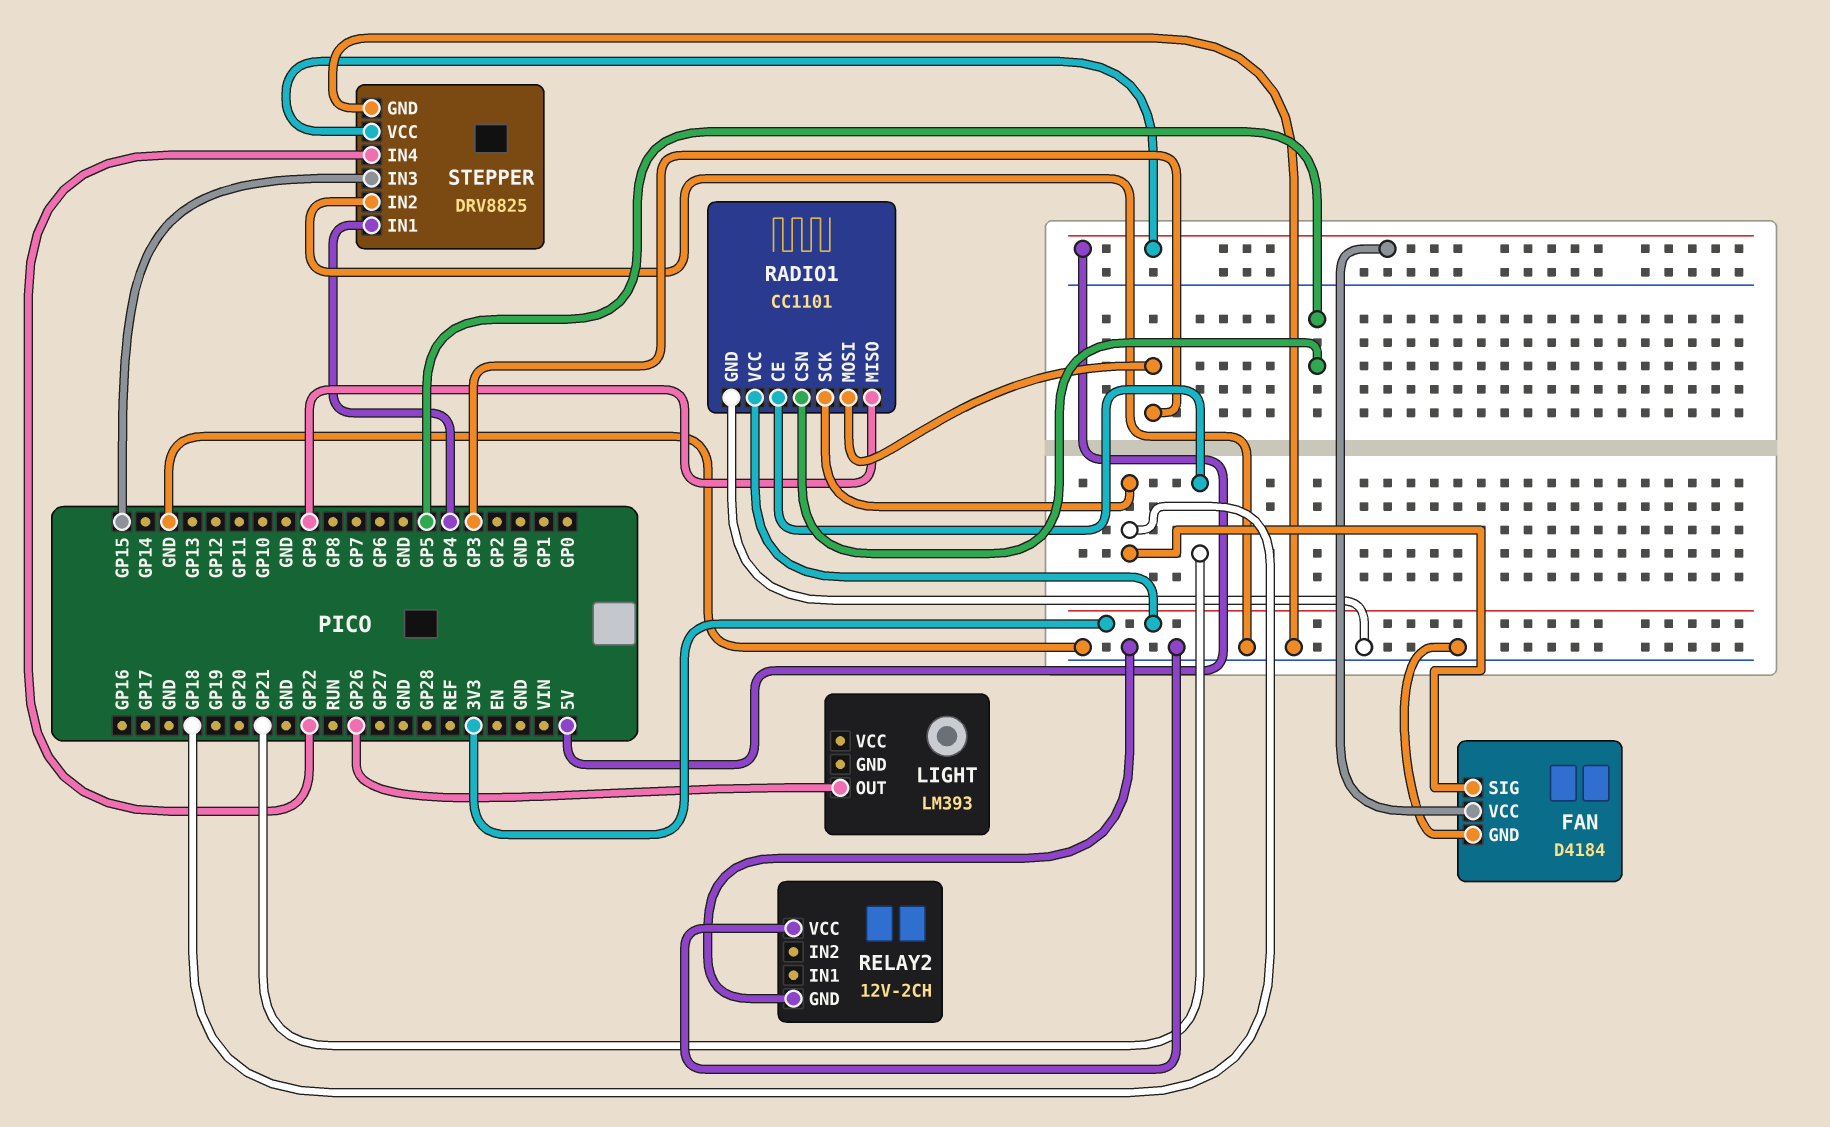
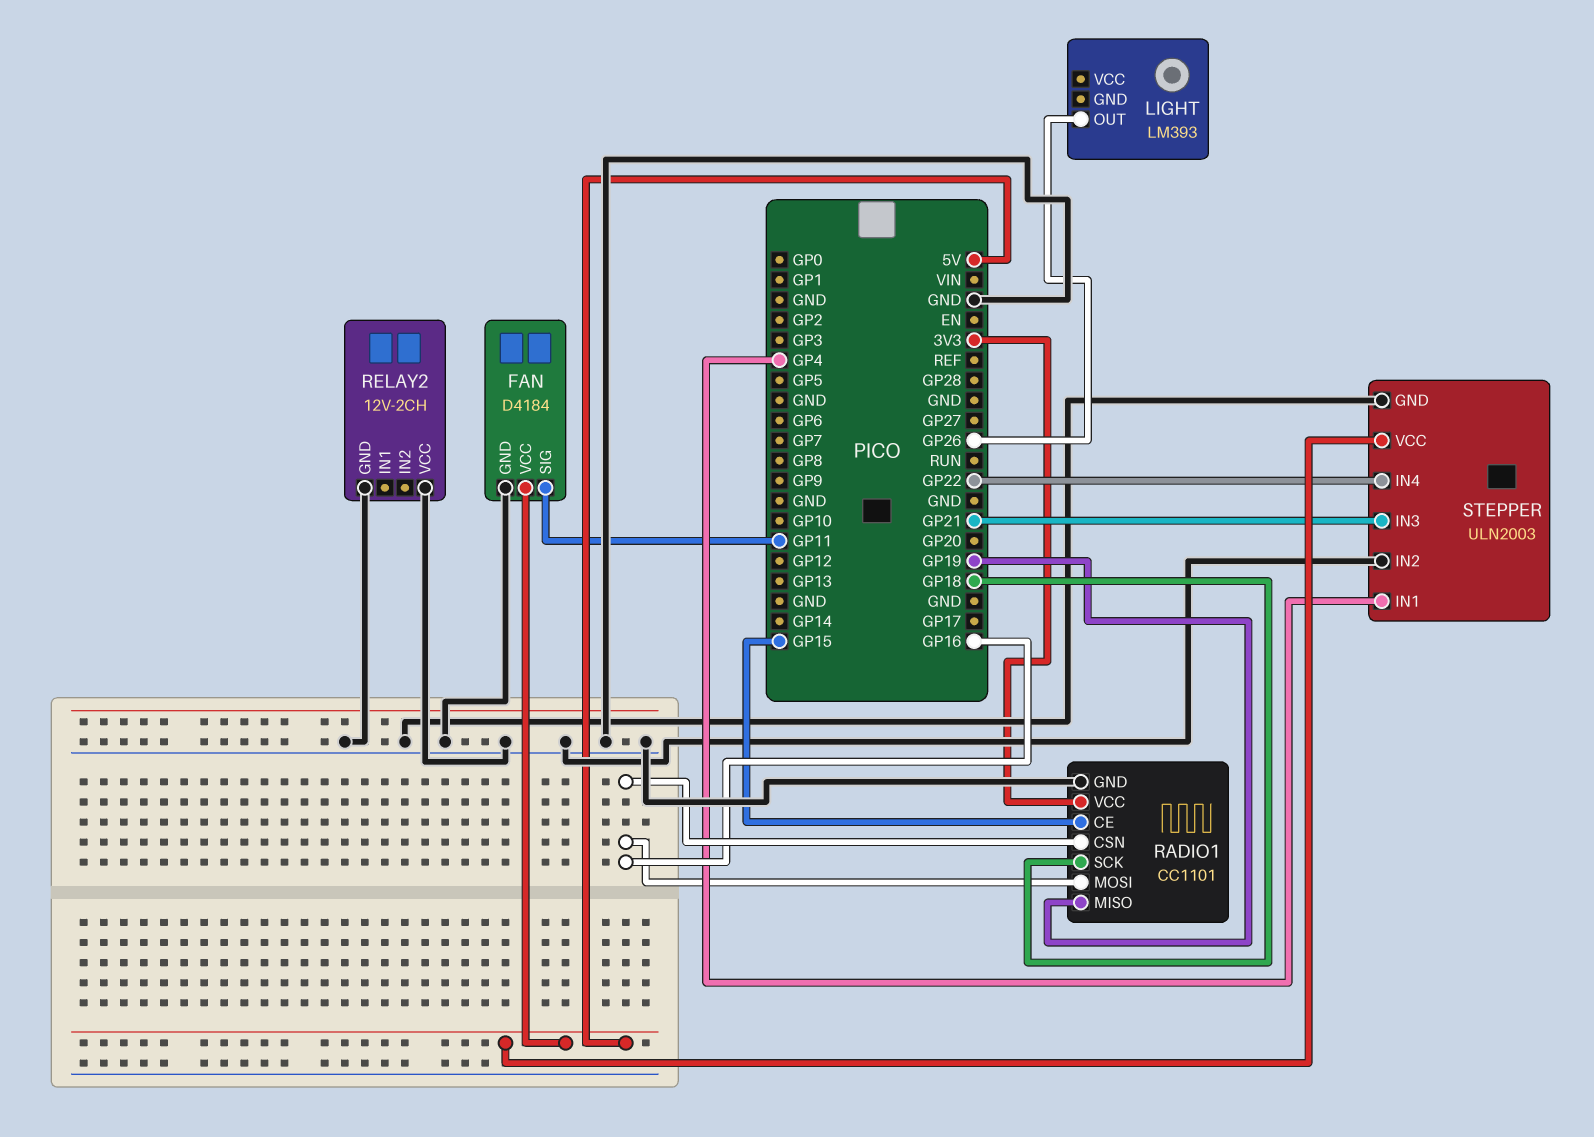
FAN pin SIG: GP18 -> GP11
RADIO1 pin CE: GP21 -> GP15
RADIO1 pin CSN: GP5 -> GP16
RADIO1 pin MISO: GP9 -> GP19
RADIO1 pin MOSI: GP3 -> GP16
STEPPER: DRV8825 -> ULN2003
STEPPER pin IN3: GP15 -> GP21

